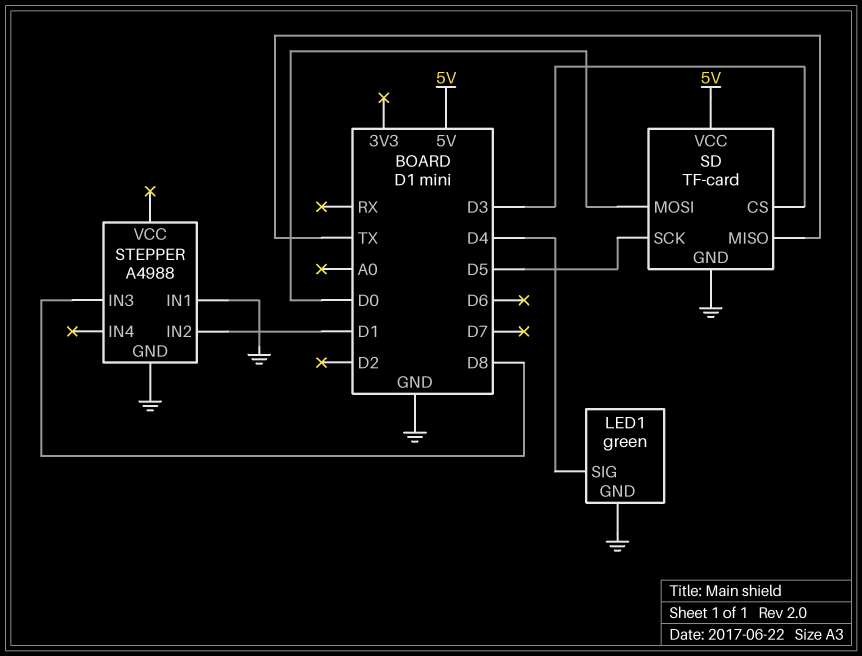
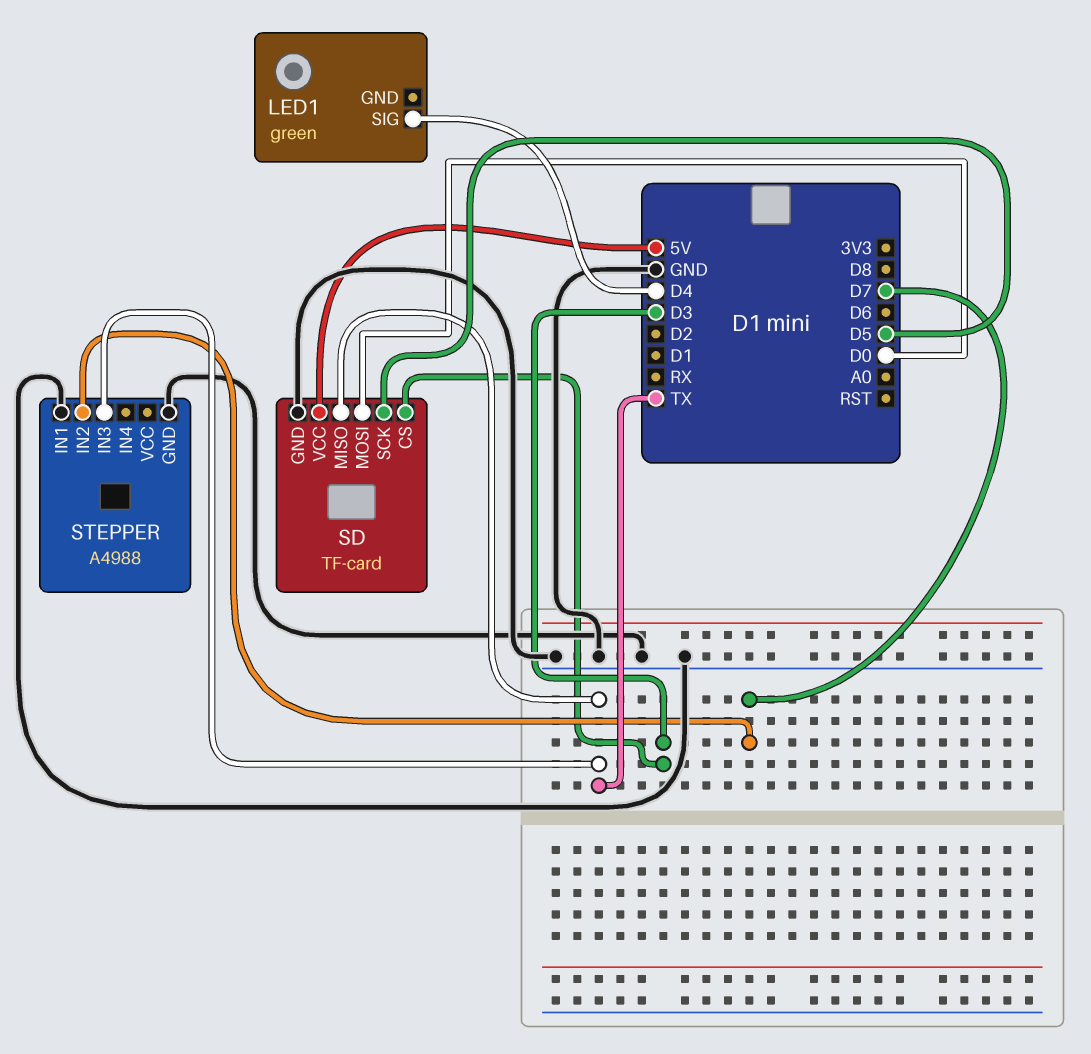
LED1 pin GND: GND -> none
STEPPER pin IN2: D1 -> D7
STEPPER pin IN3: D8 -> TX

